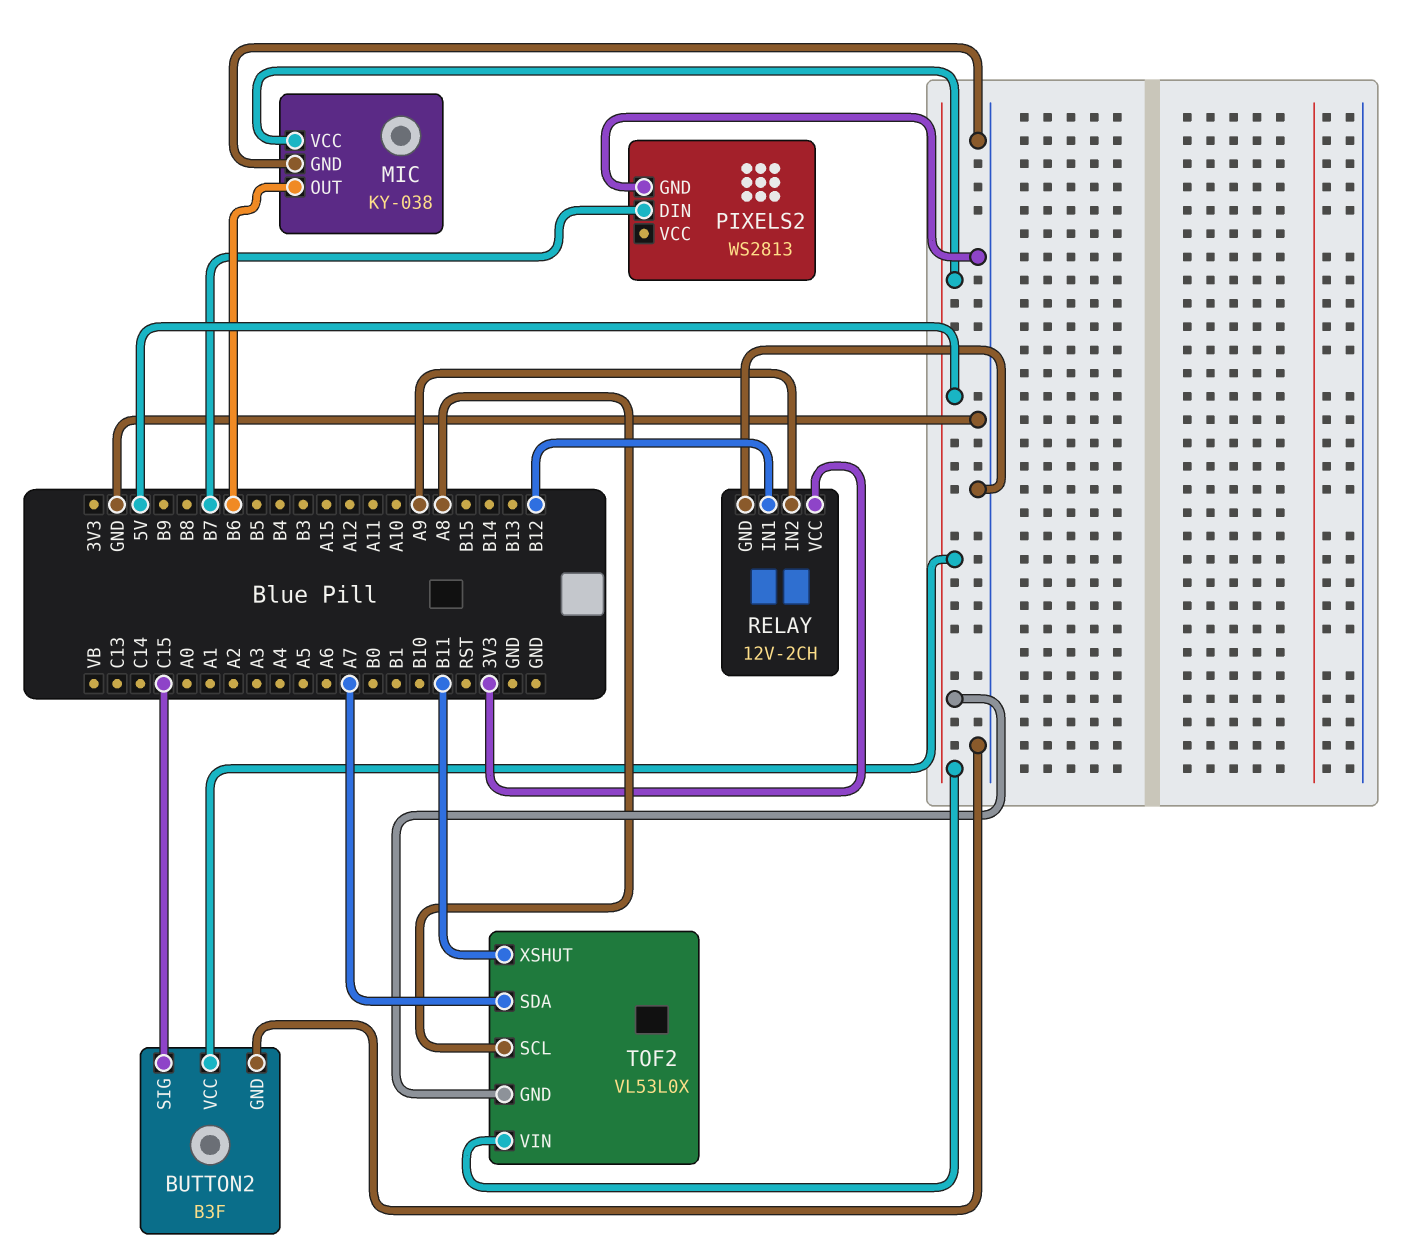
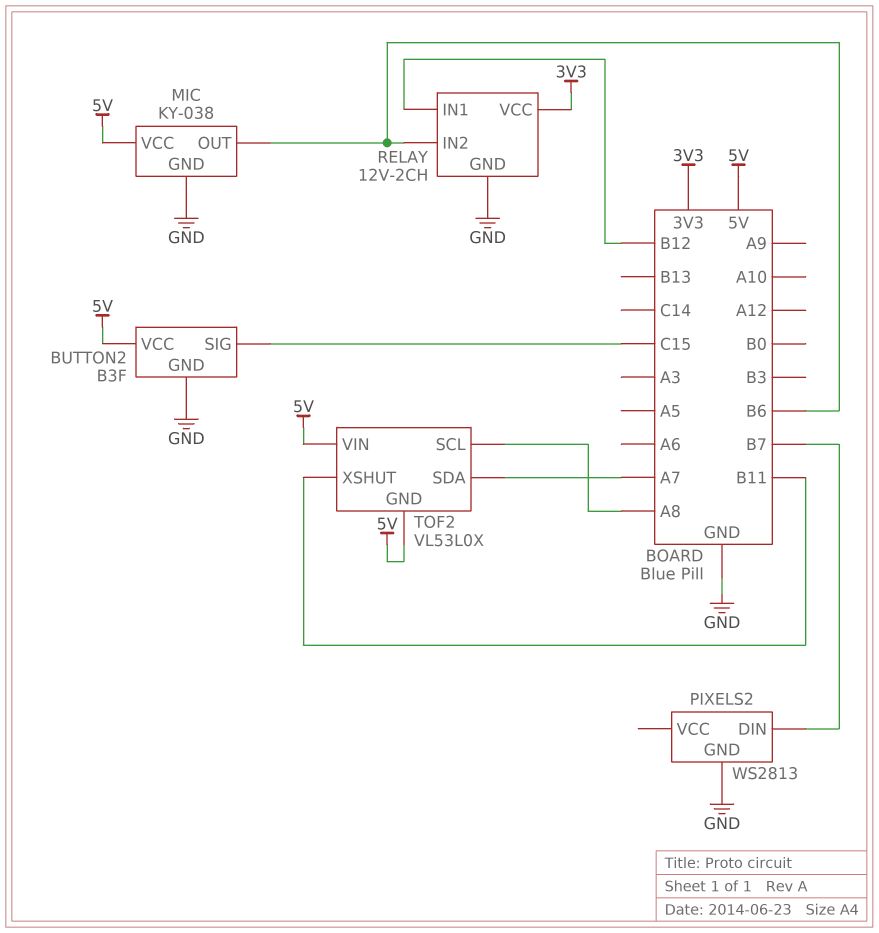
RELAY pin IN2: A9 -> B6

